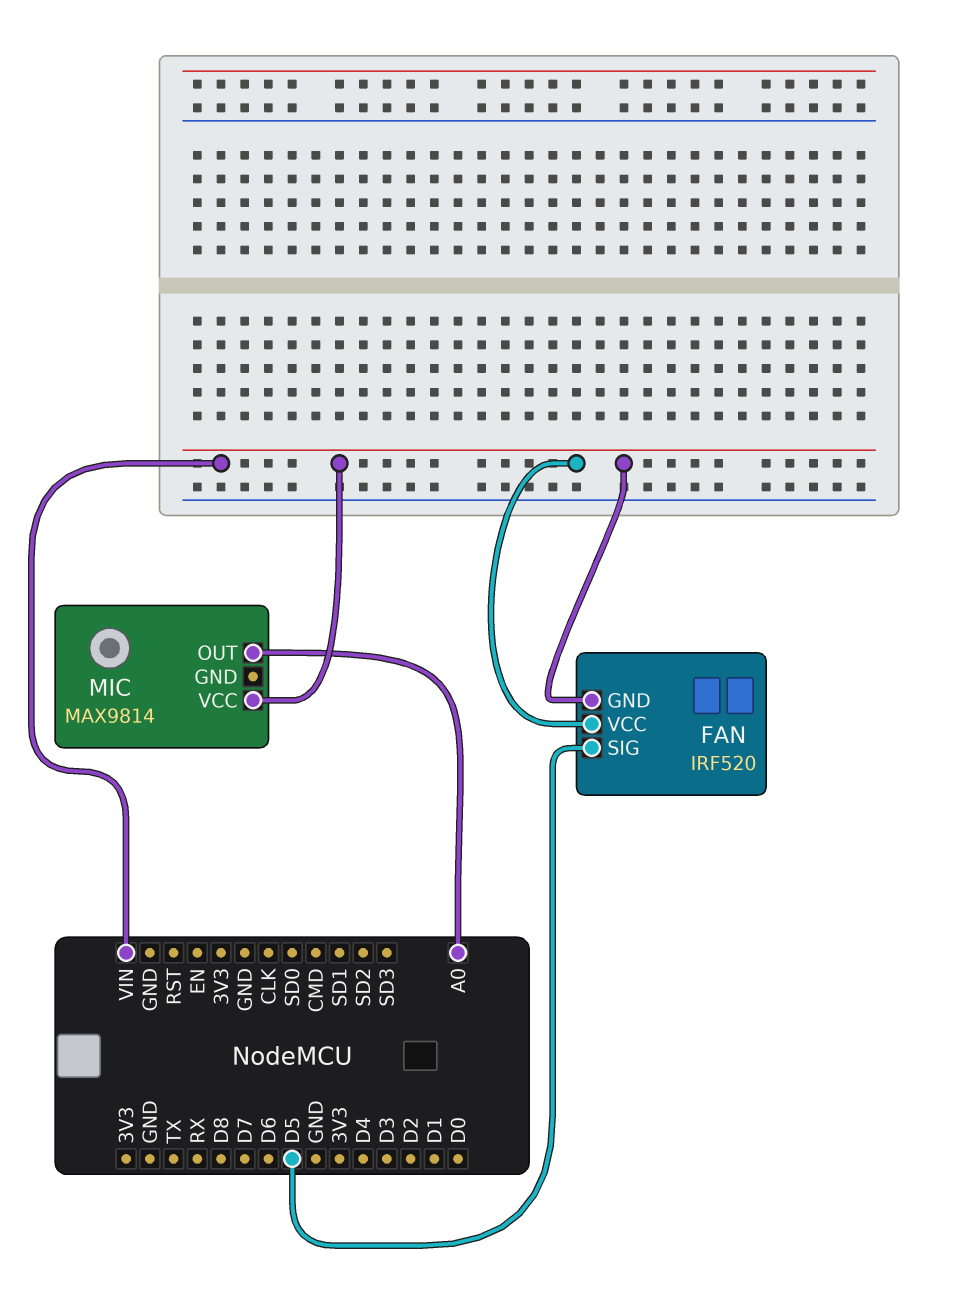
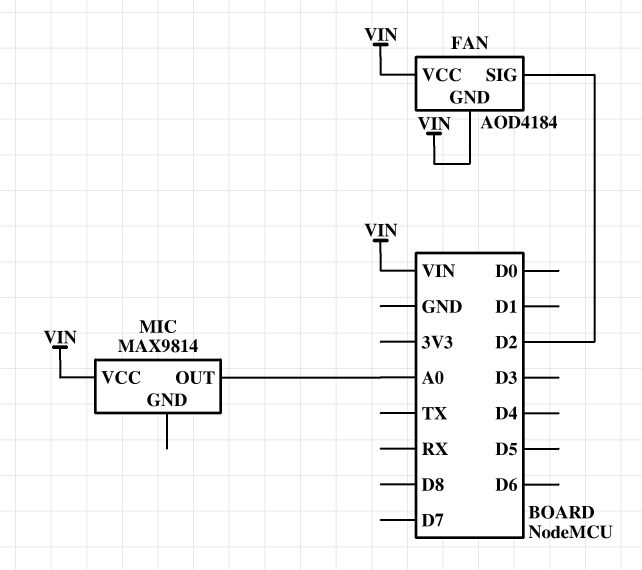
FAN: IRF520 -> AOD4184
FAN pin SIG: D5 -> D2

